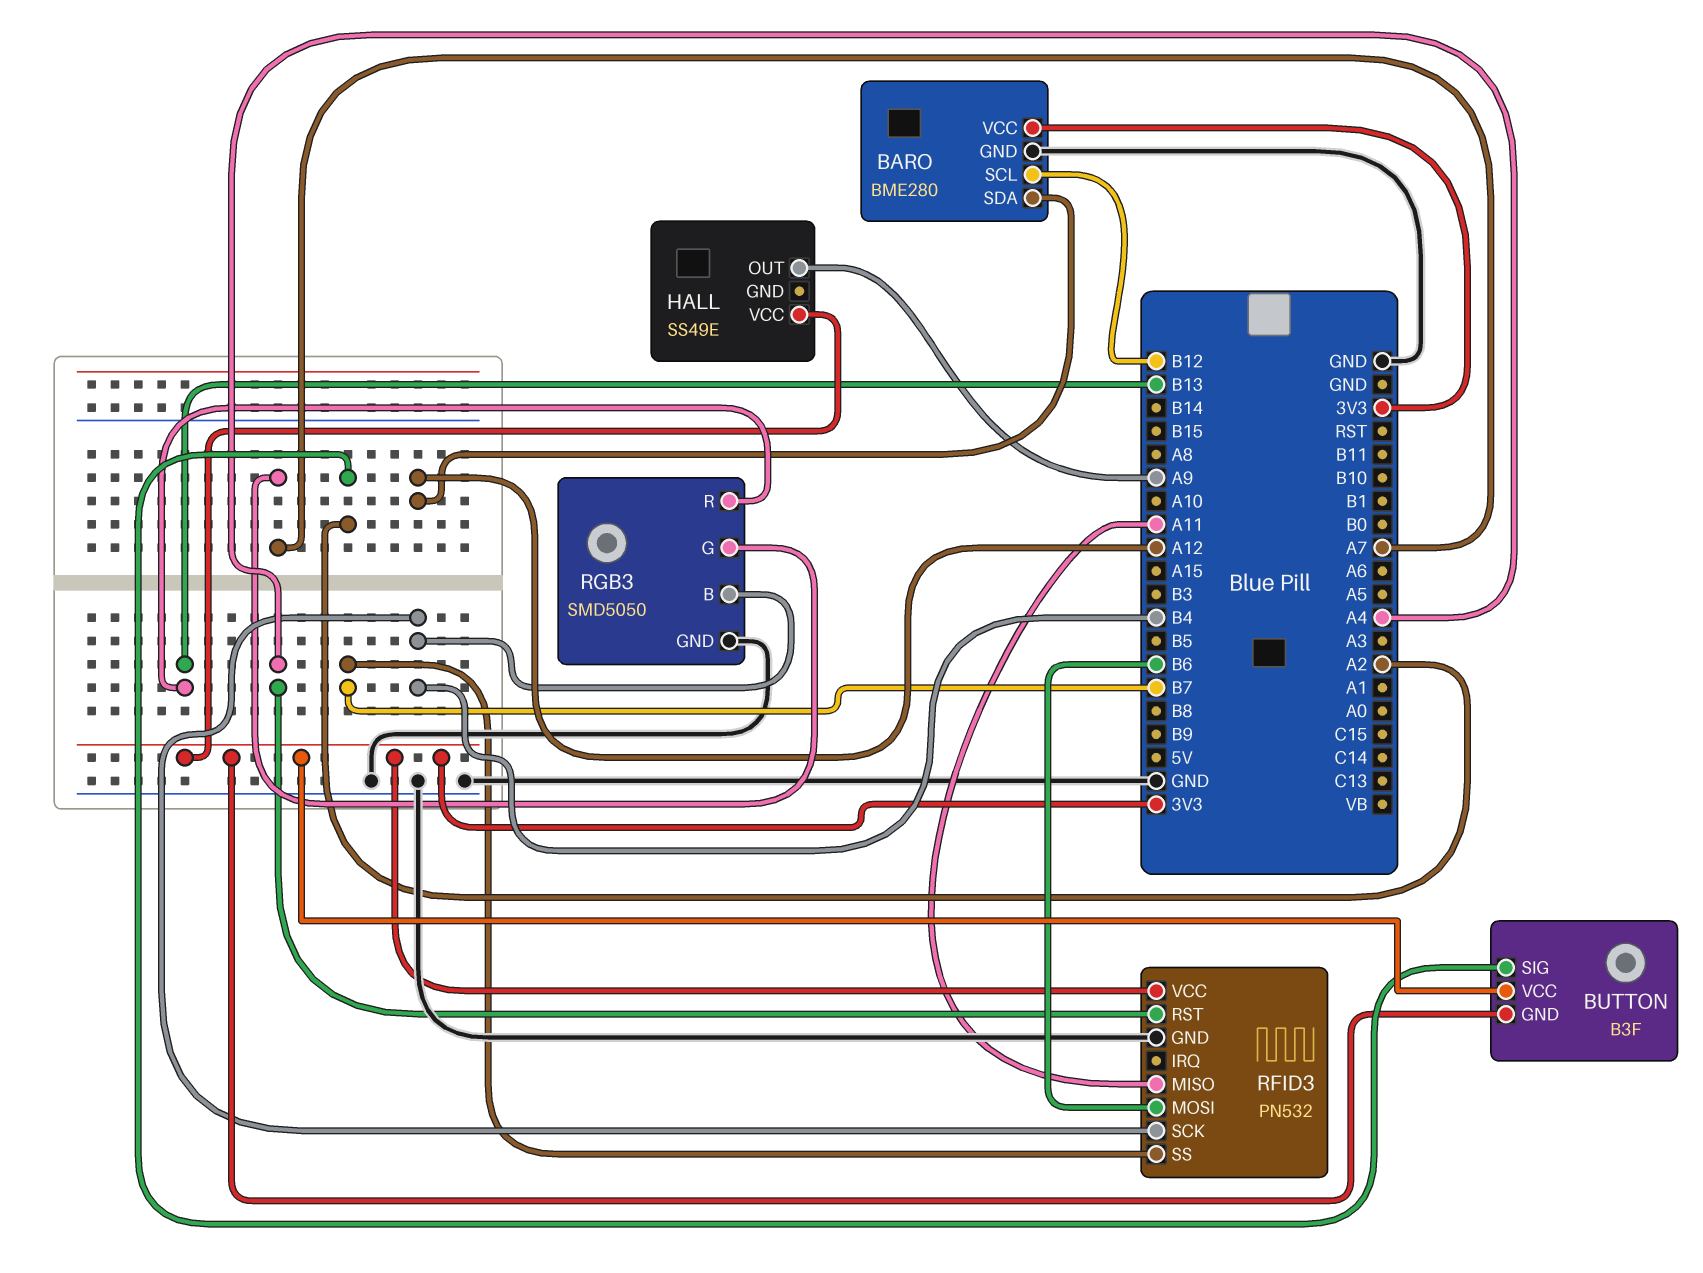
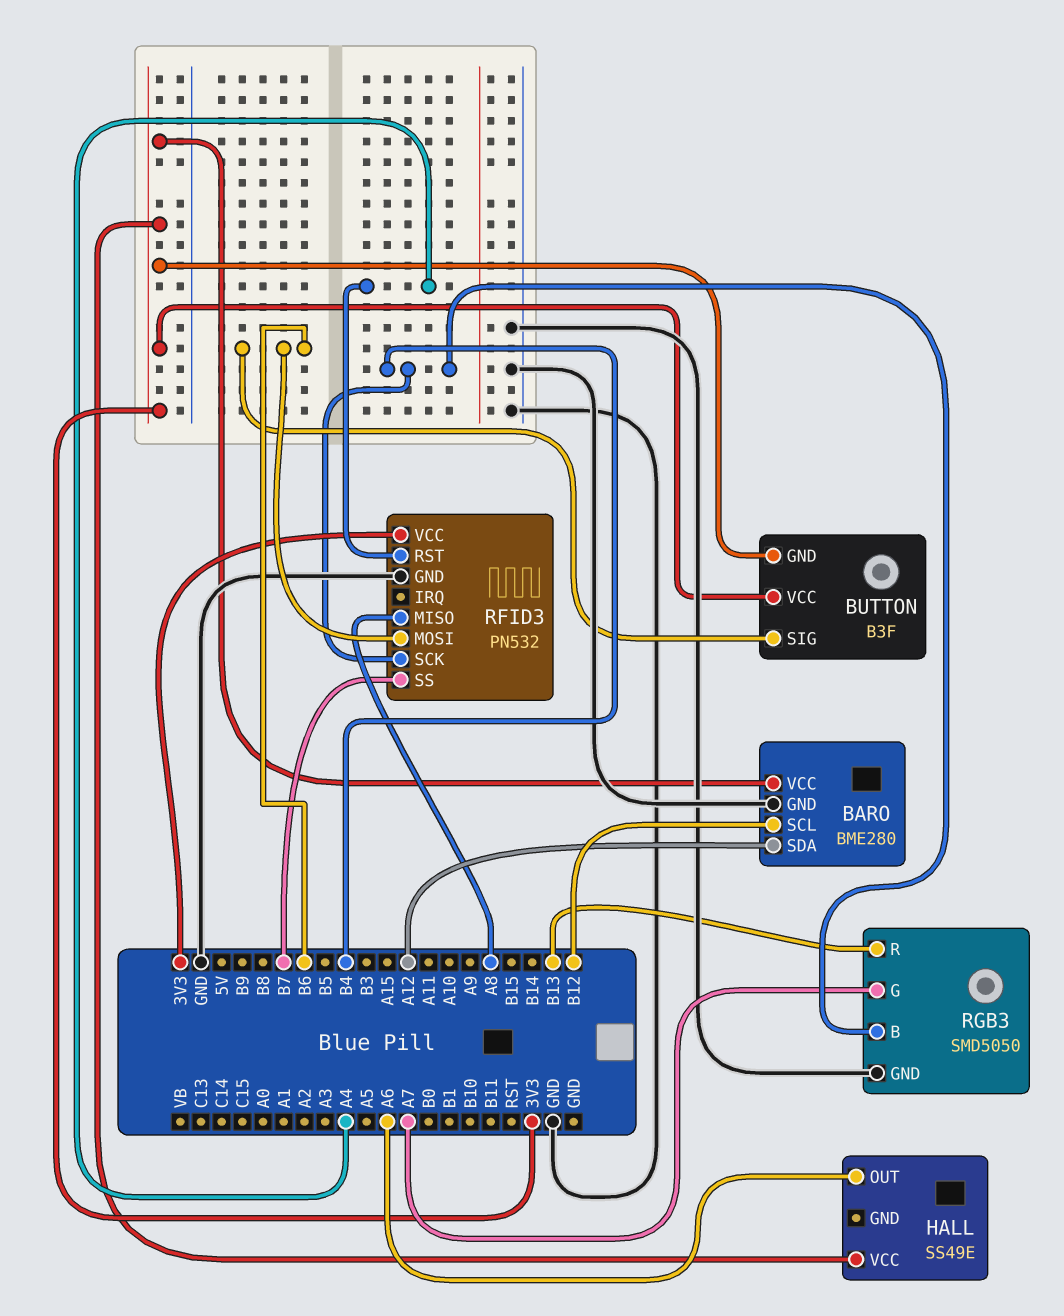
BUTTON pin SIG: A2 -> B6
HALL pin OUT: A9 -> A6
RFID3 pin MISO: A11 -> A8

